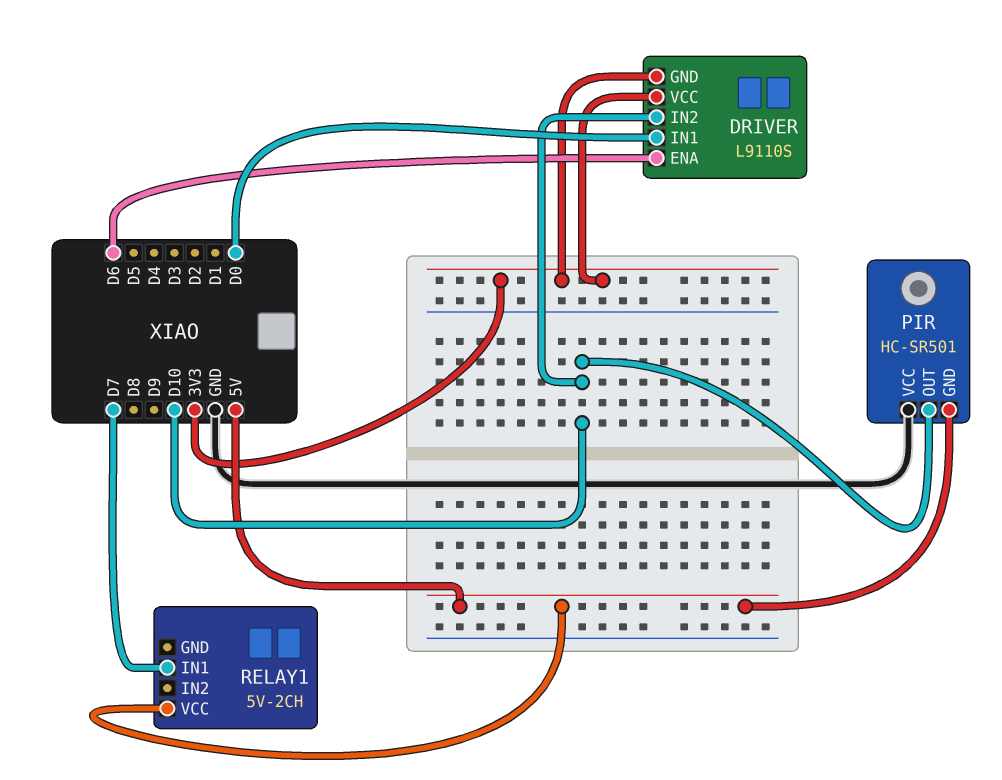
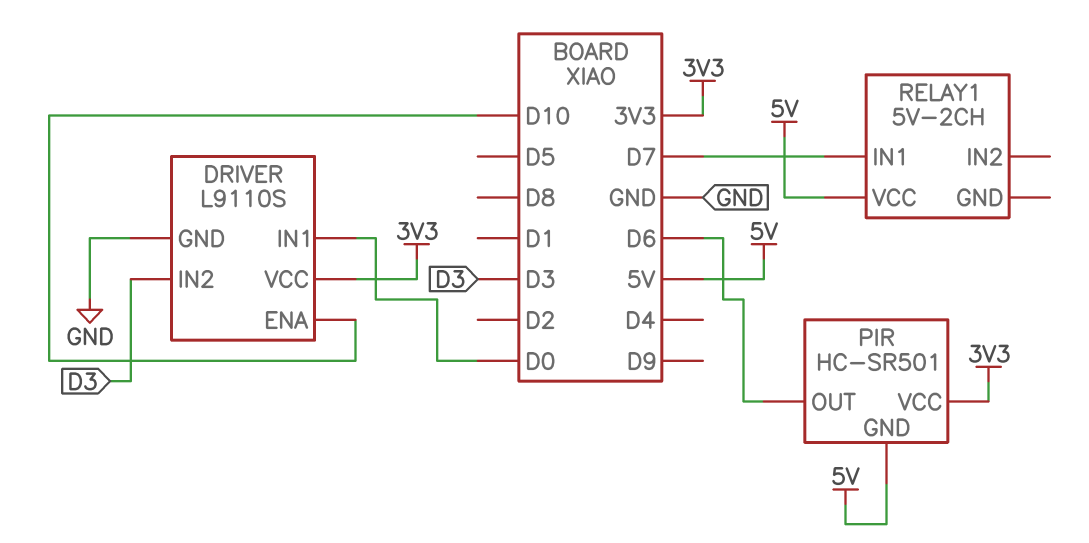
DRIVER pin ENA: D6 -> D10
DRIVER pin GND: 3V3 -> GND
DRIVER pin IN2: D10 -> D3
PIR pin OUT: D10 -> D6
PIR pin VCC: GND -> 3V3

